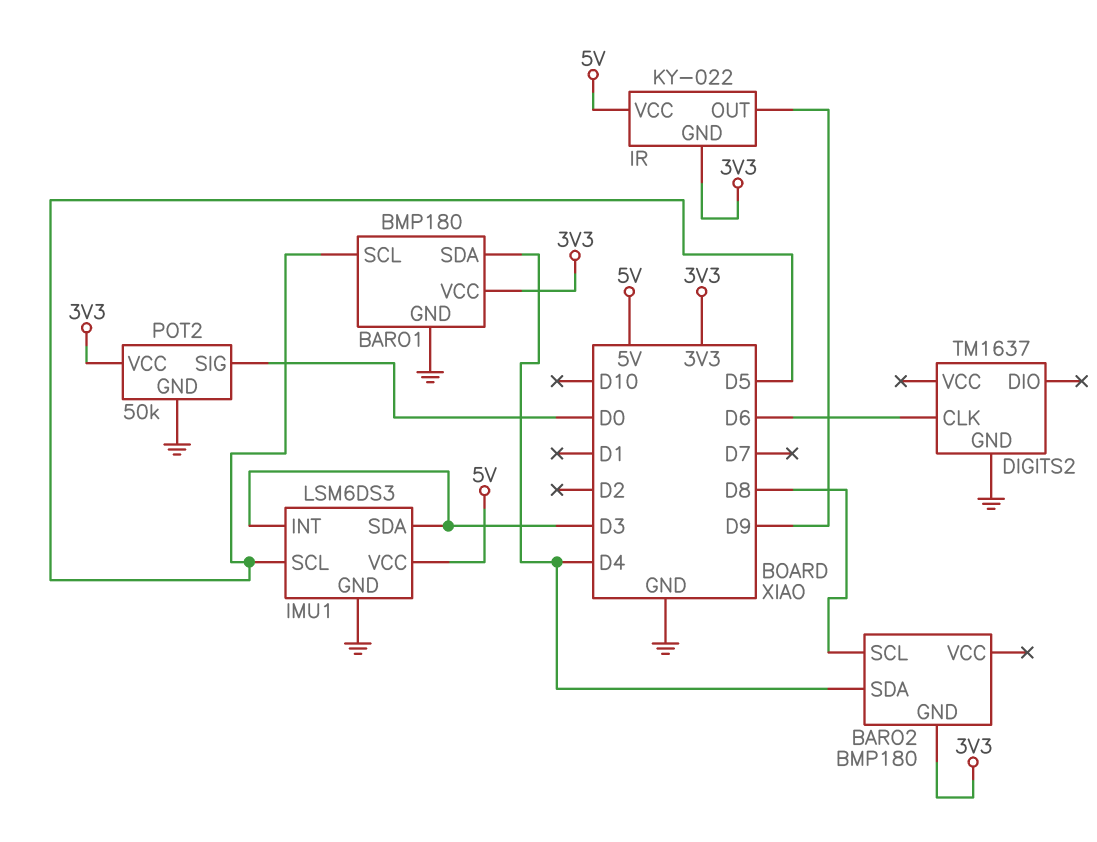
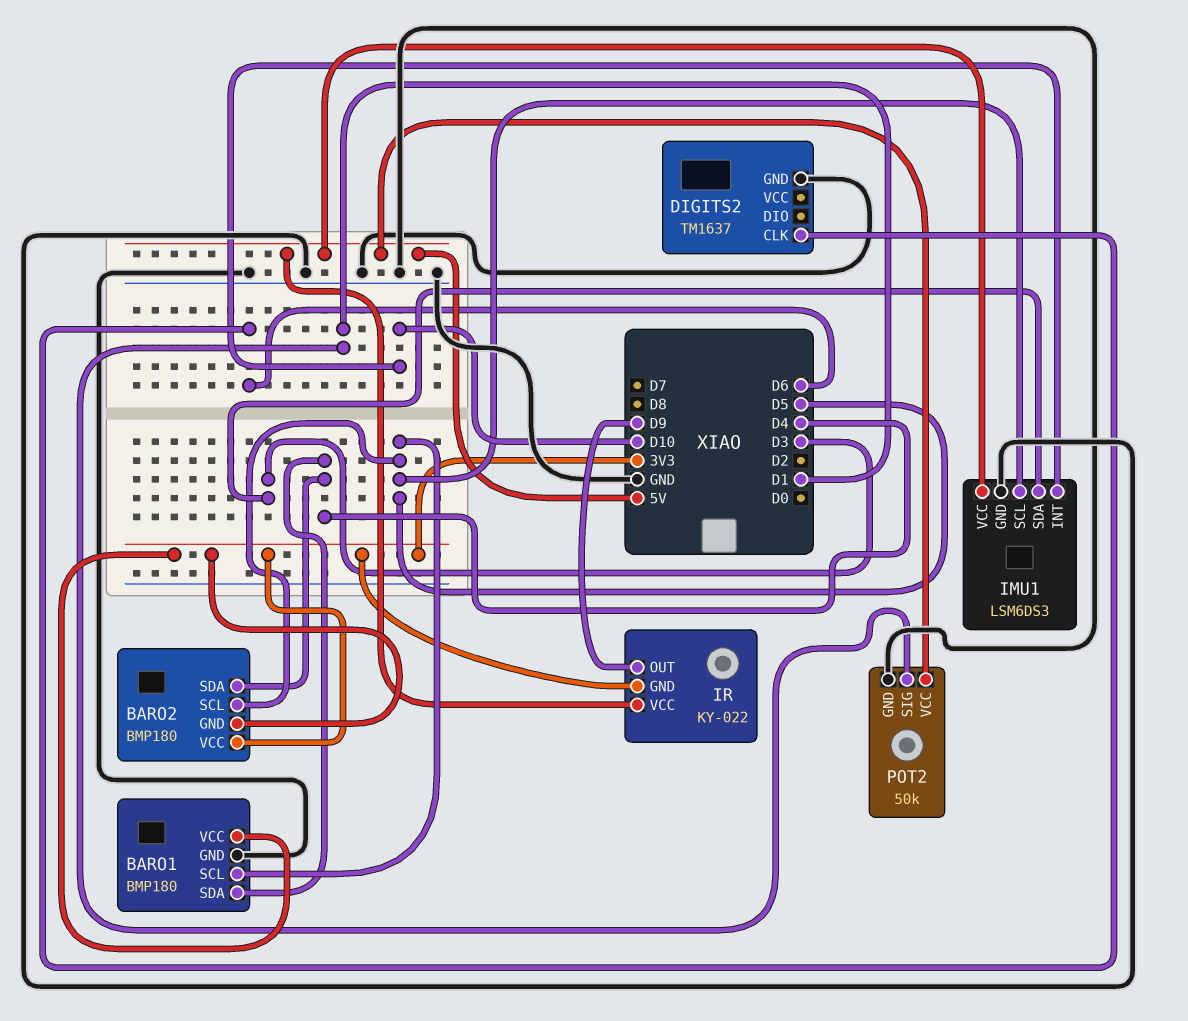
BARO2 pin SCL: D8 -> D5
BARO2 pin VCC: none -> 3V3
IMU1 pin INT: D3 -> D10
POT2 pin SIG: D0 -> D1
POT2 pin VCC: 3V3 -> 5V

